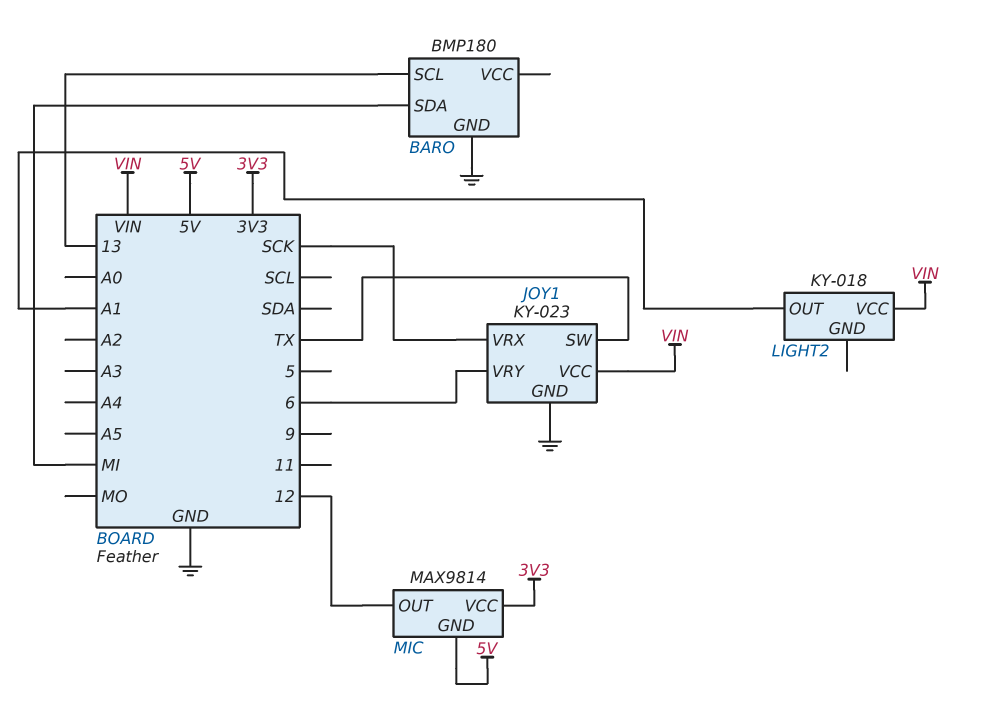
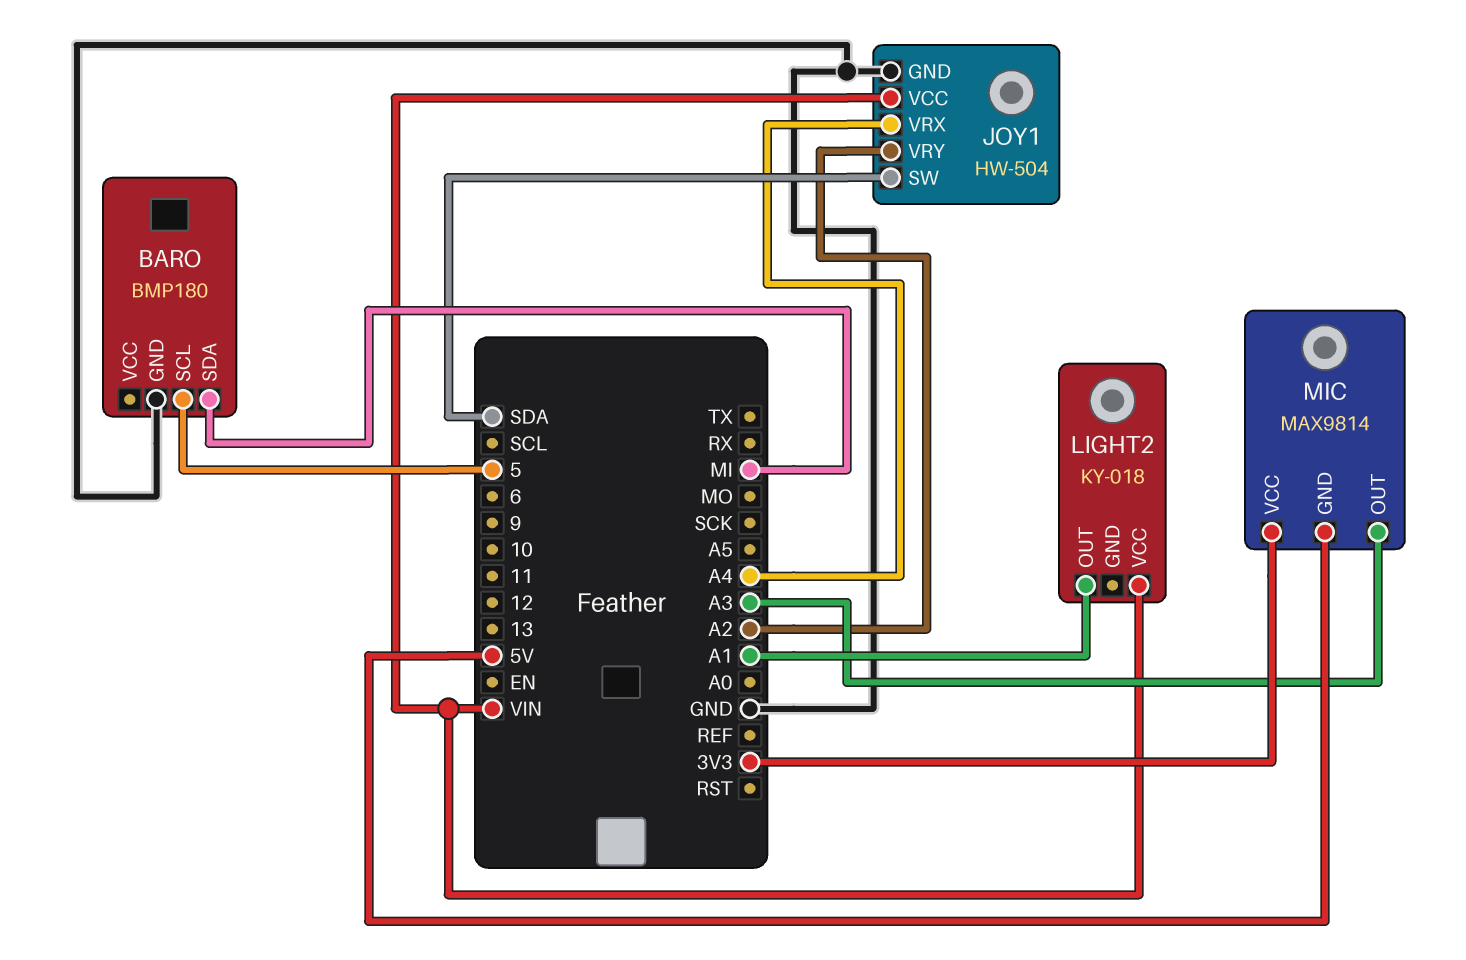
BARO pin SCL: 13 -> 5
JOY1: KY-023 -> HW-504
JOY1 pin SW: TX -> SDA
JOY1 pin VRX: SCK -> A4
JOY1 pin VRY: 6 -> A2
MIC pin OUT: 12 -> A3

